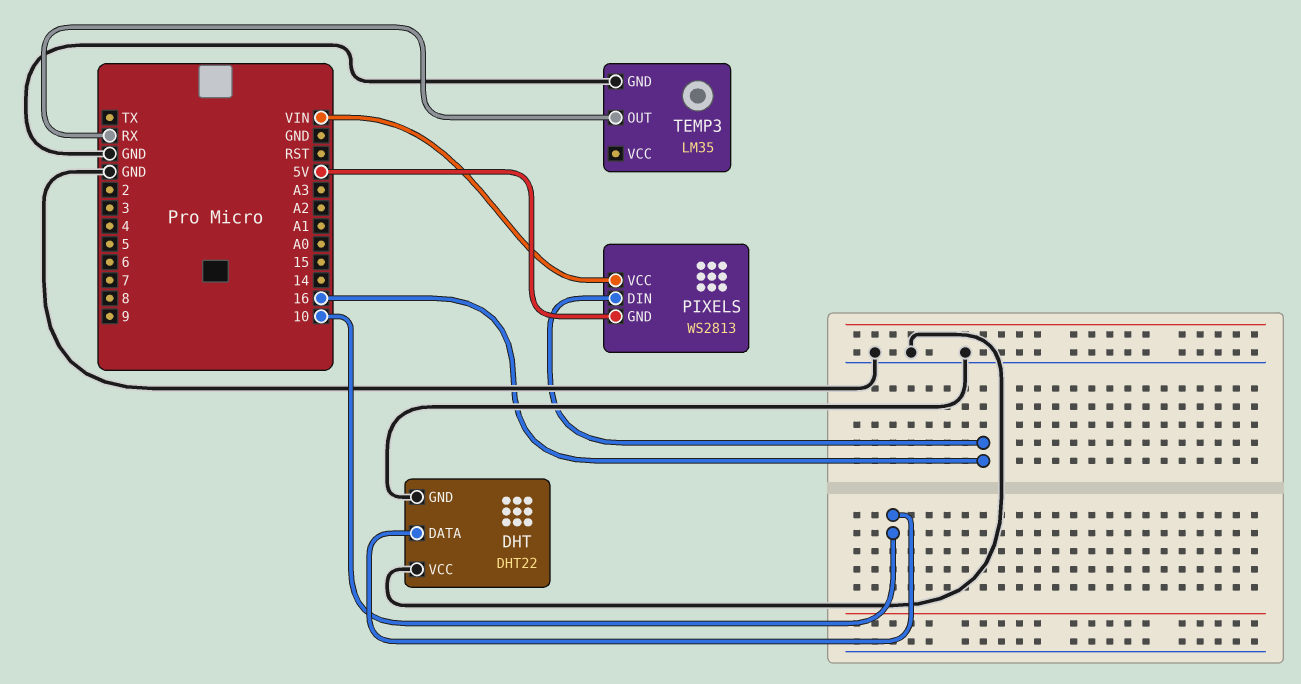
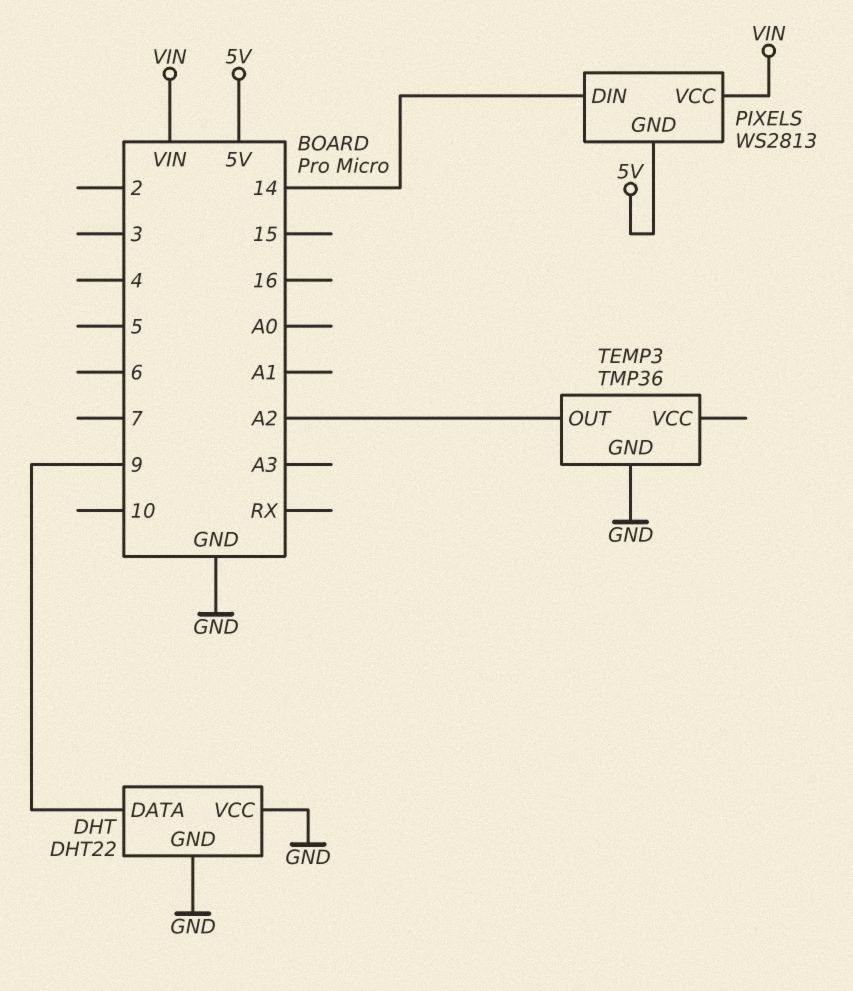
DHT pin DATA: 10 -> 9
PIXELS pin DIN: 16 -> 14
TEMP3: LM35 -> TMP36
TEMP3 pin OUT: RX -> A2

